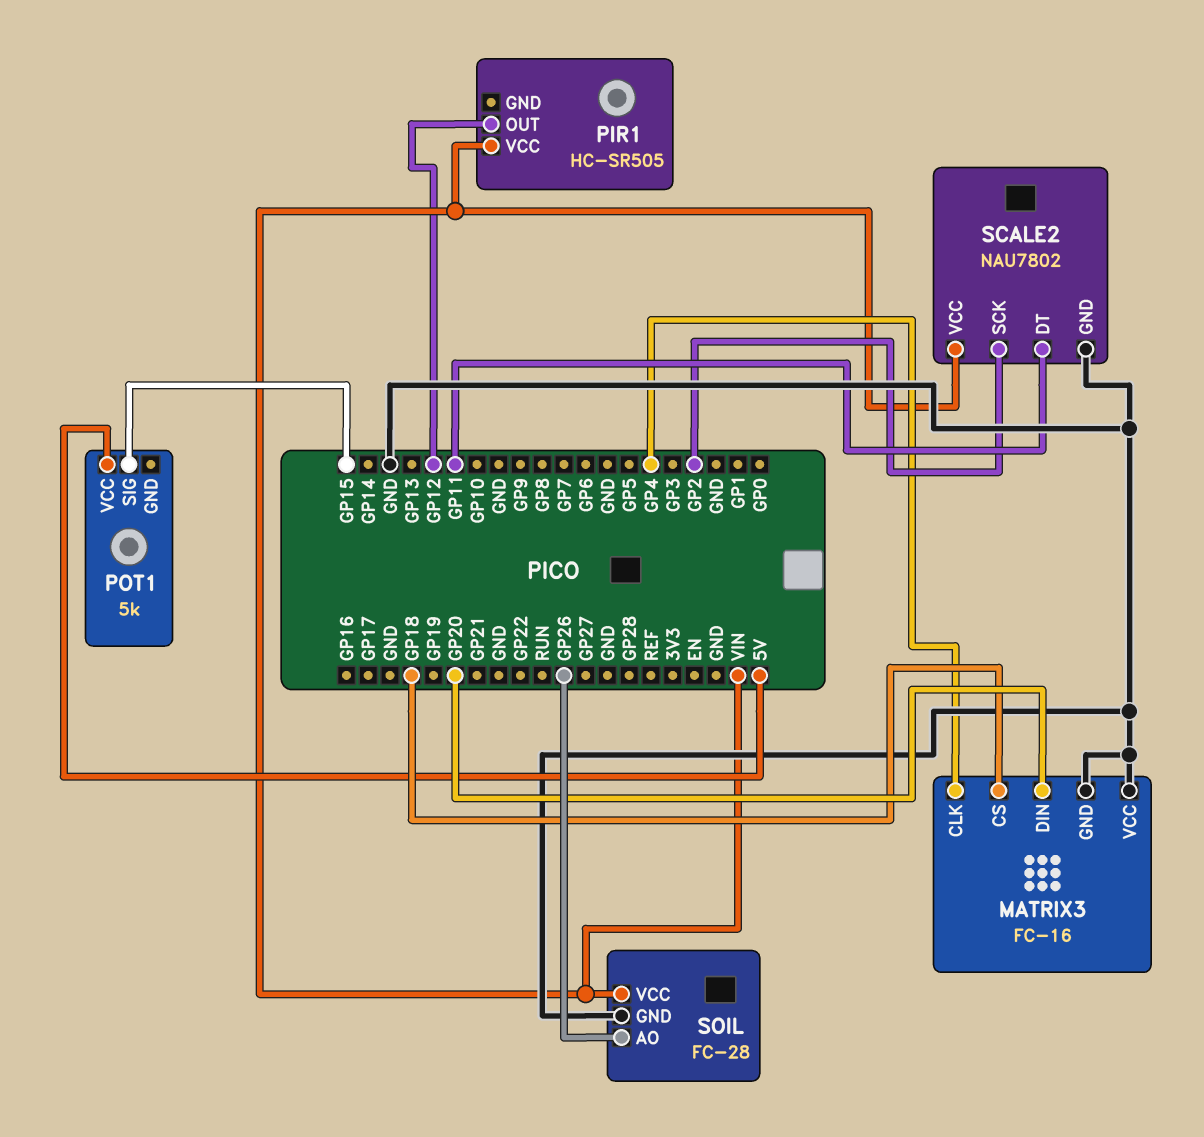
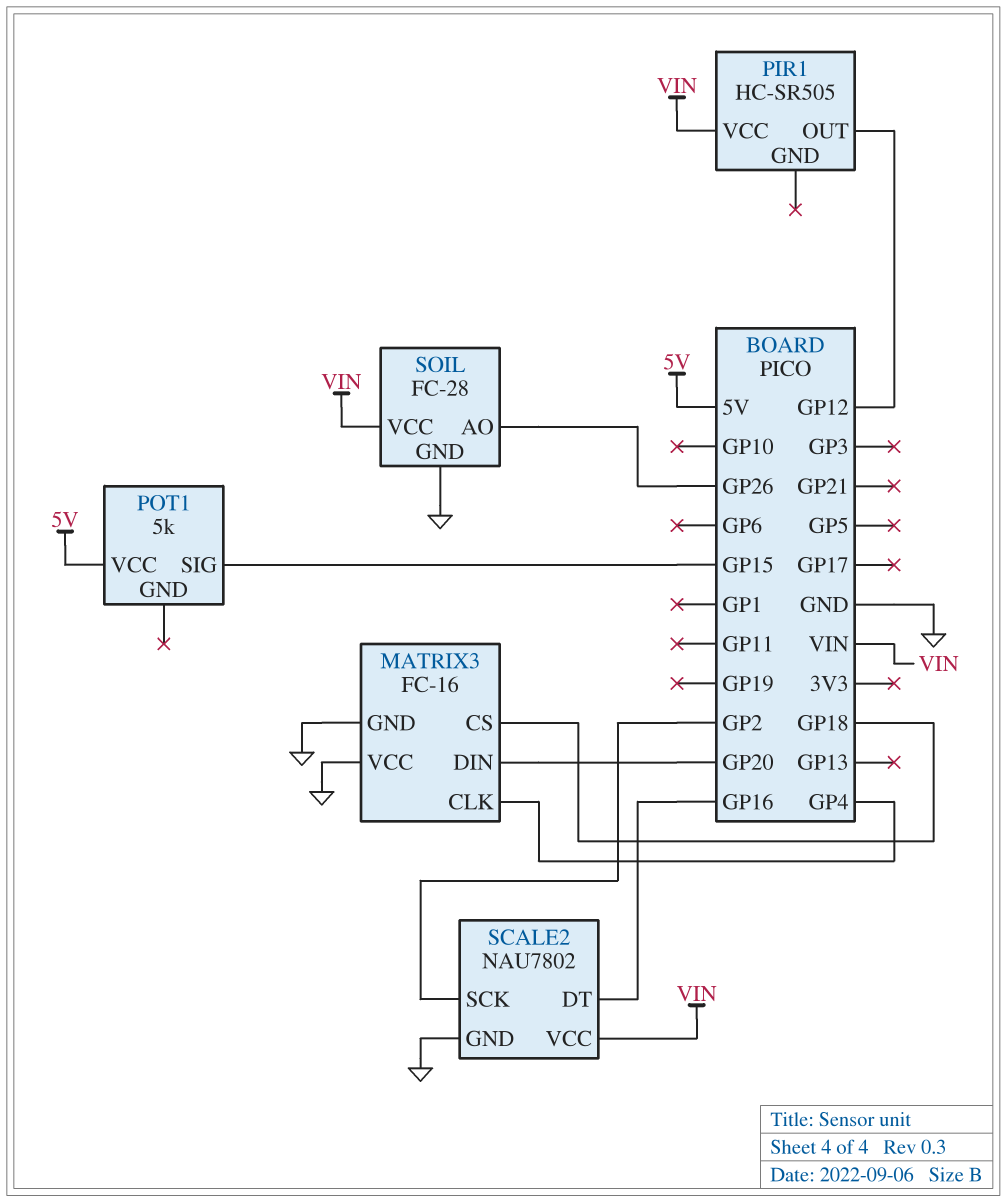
SCALE2 pin DT: GP11 -> GP16

